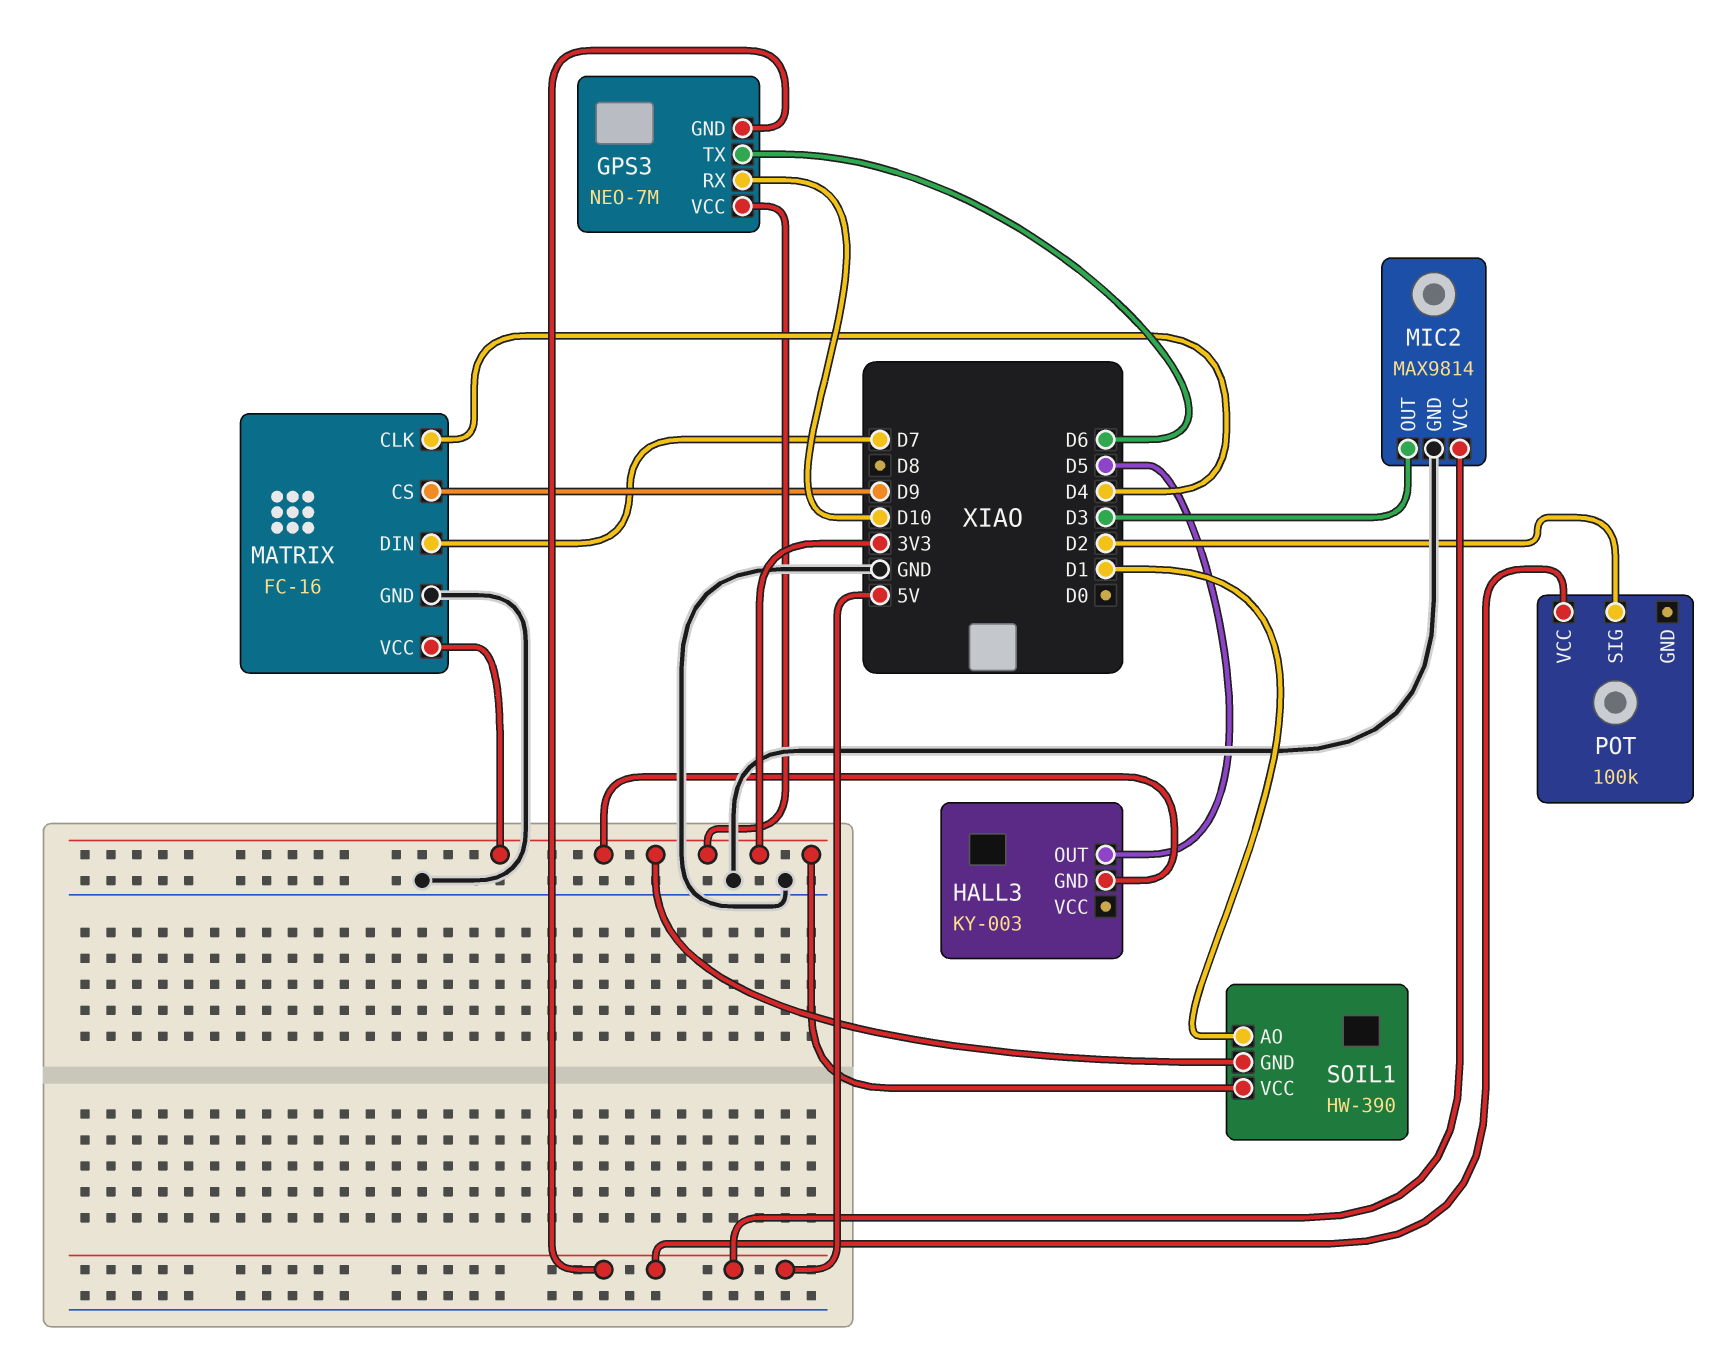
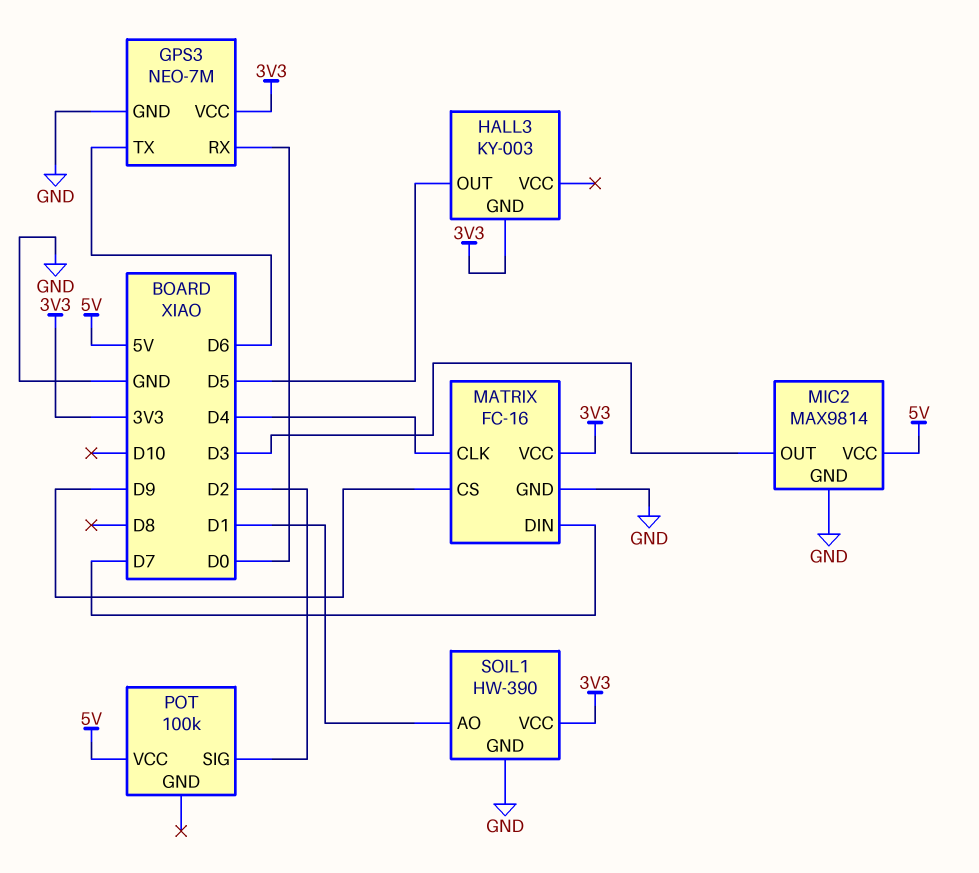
GPS3 pin GND: 5V -> GND
GPS3 pin RX: D10 -> D0
SOIL1 pin GND: 3V3 -> GND

